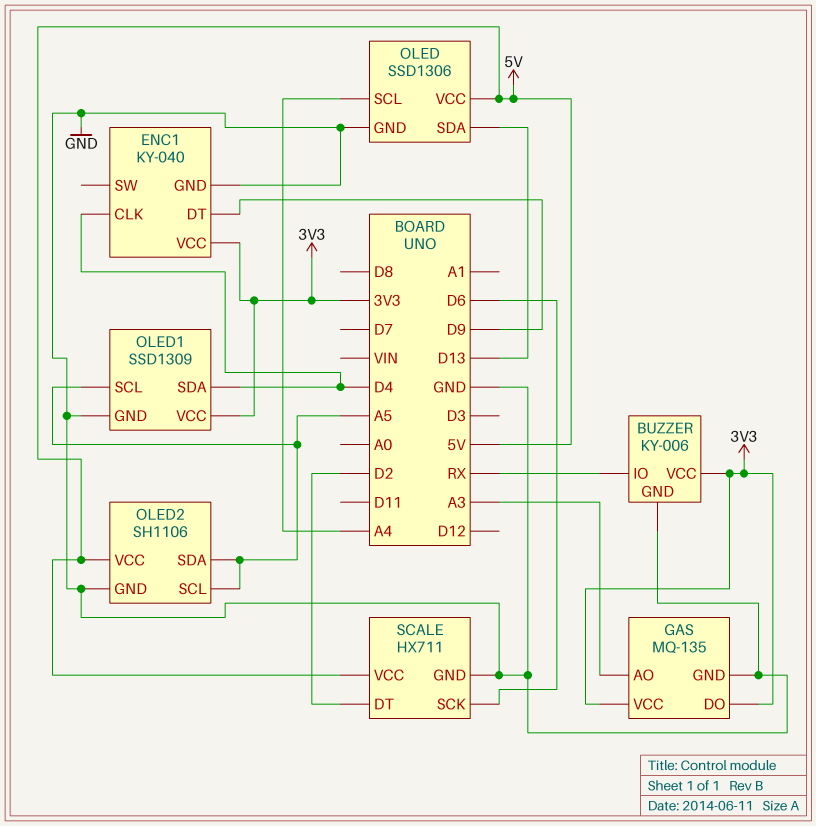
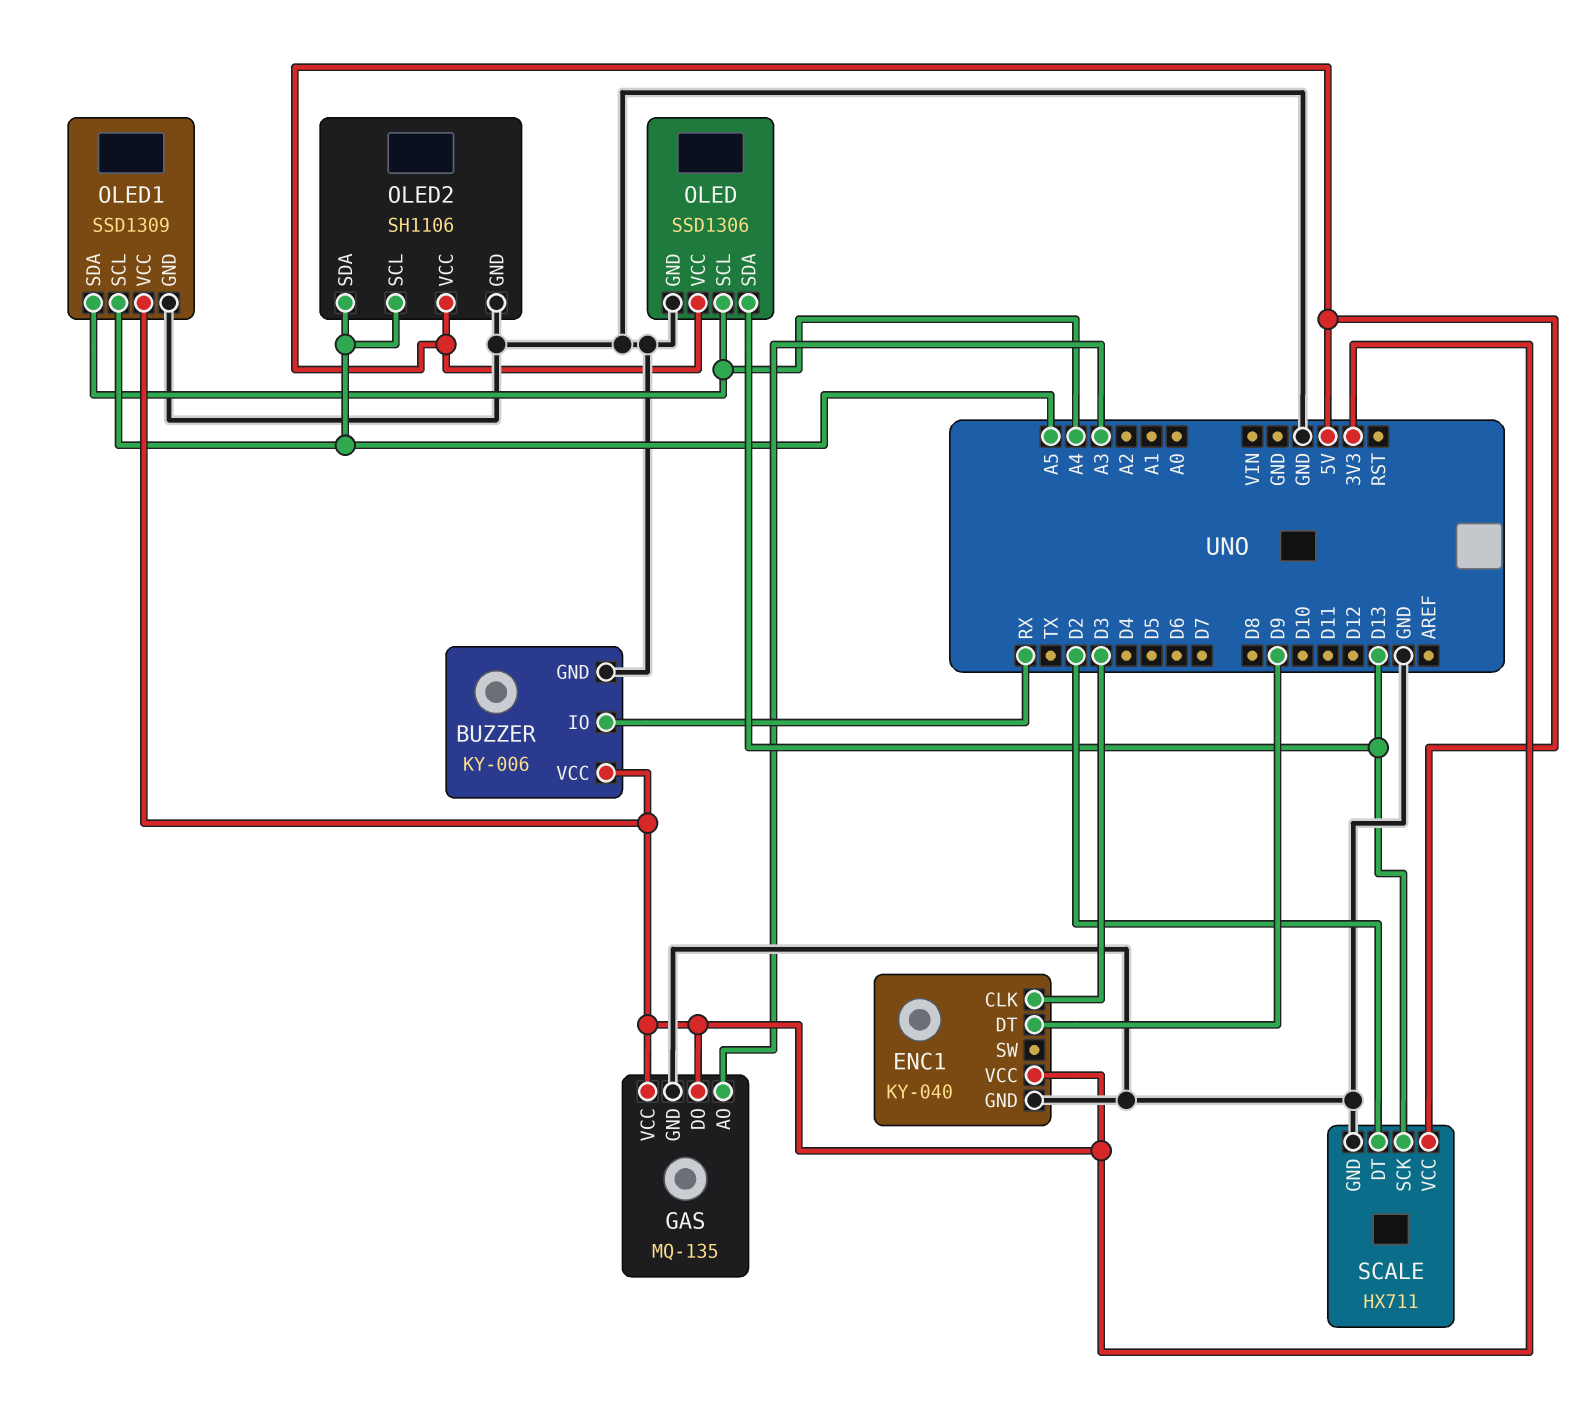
ENC1 pin CLK: D4 -> D3
OLED1 pin SDA: D4 -> A4
SCALE pin SCK: D6 -> D13

